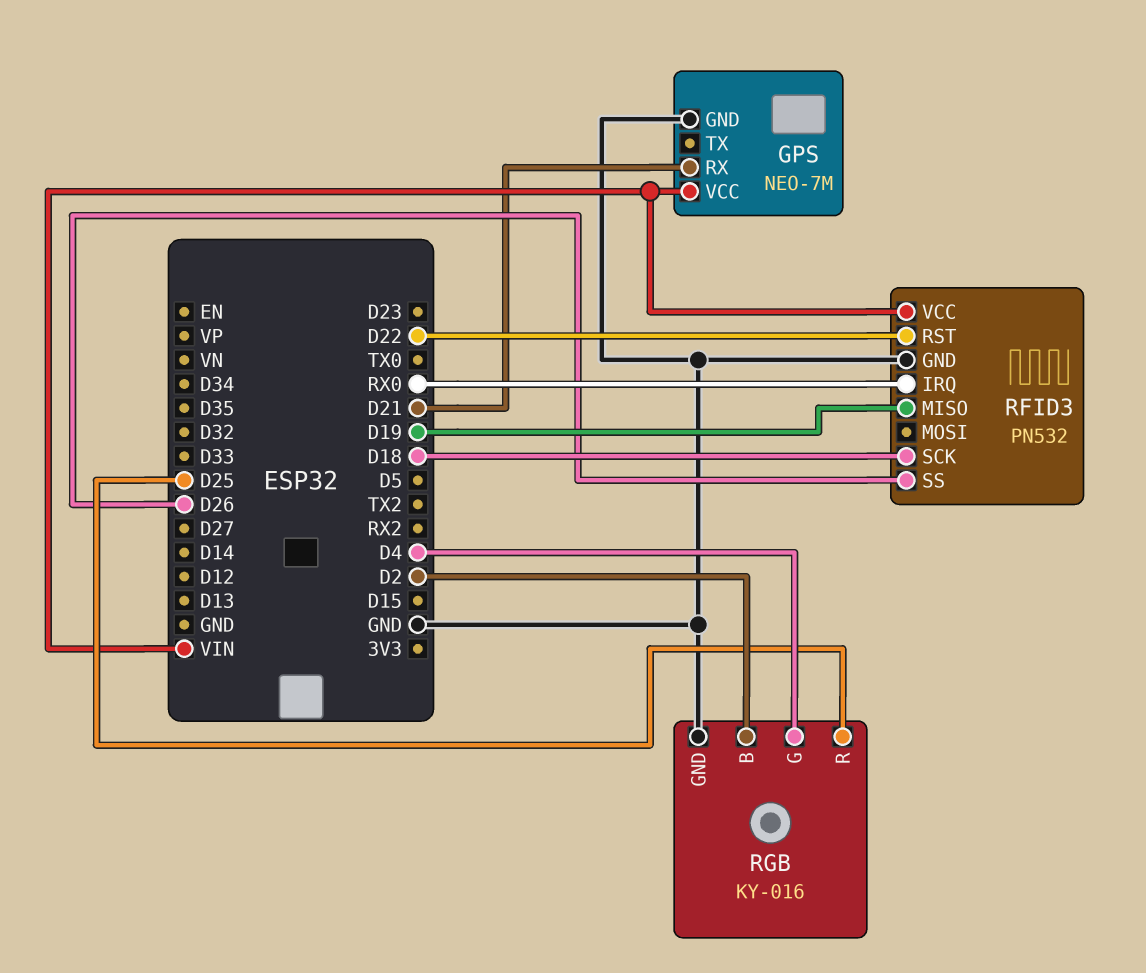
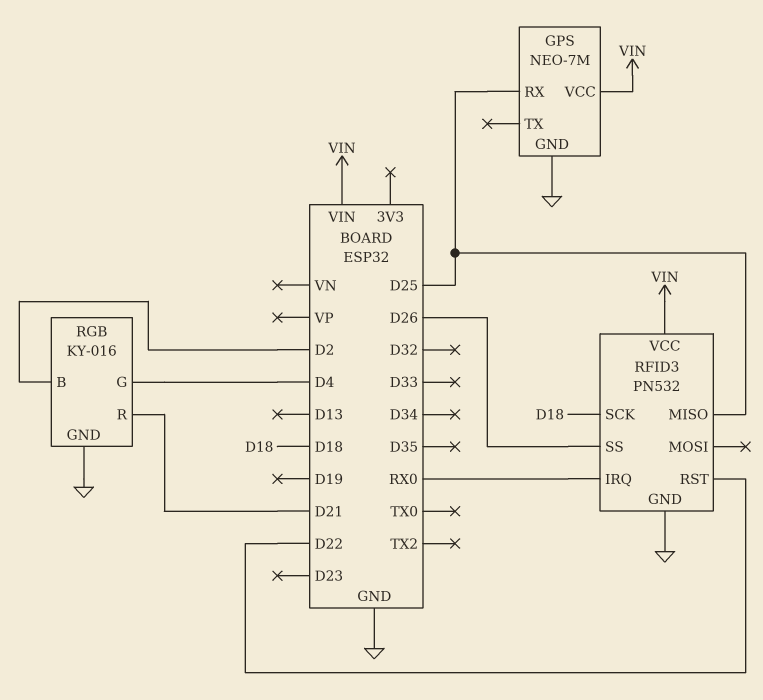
GPS pin RX: D21 -> D25
RFID3 pin MISO: D19 -> D25
RGB pin R: D25 -> D21

